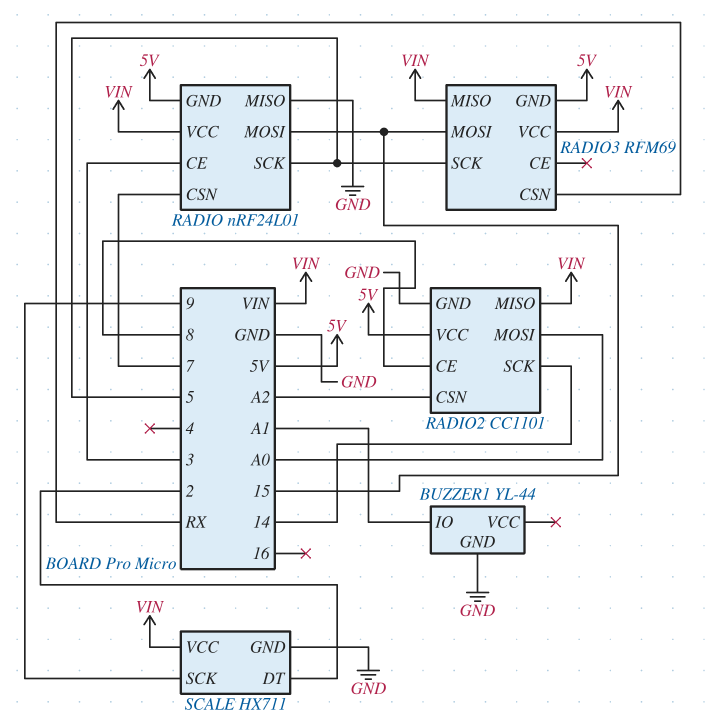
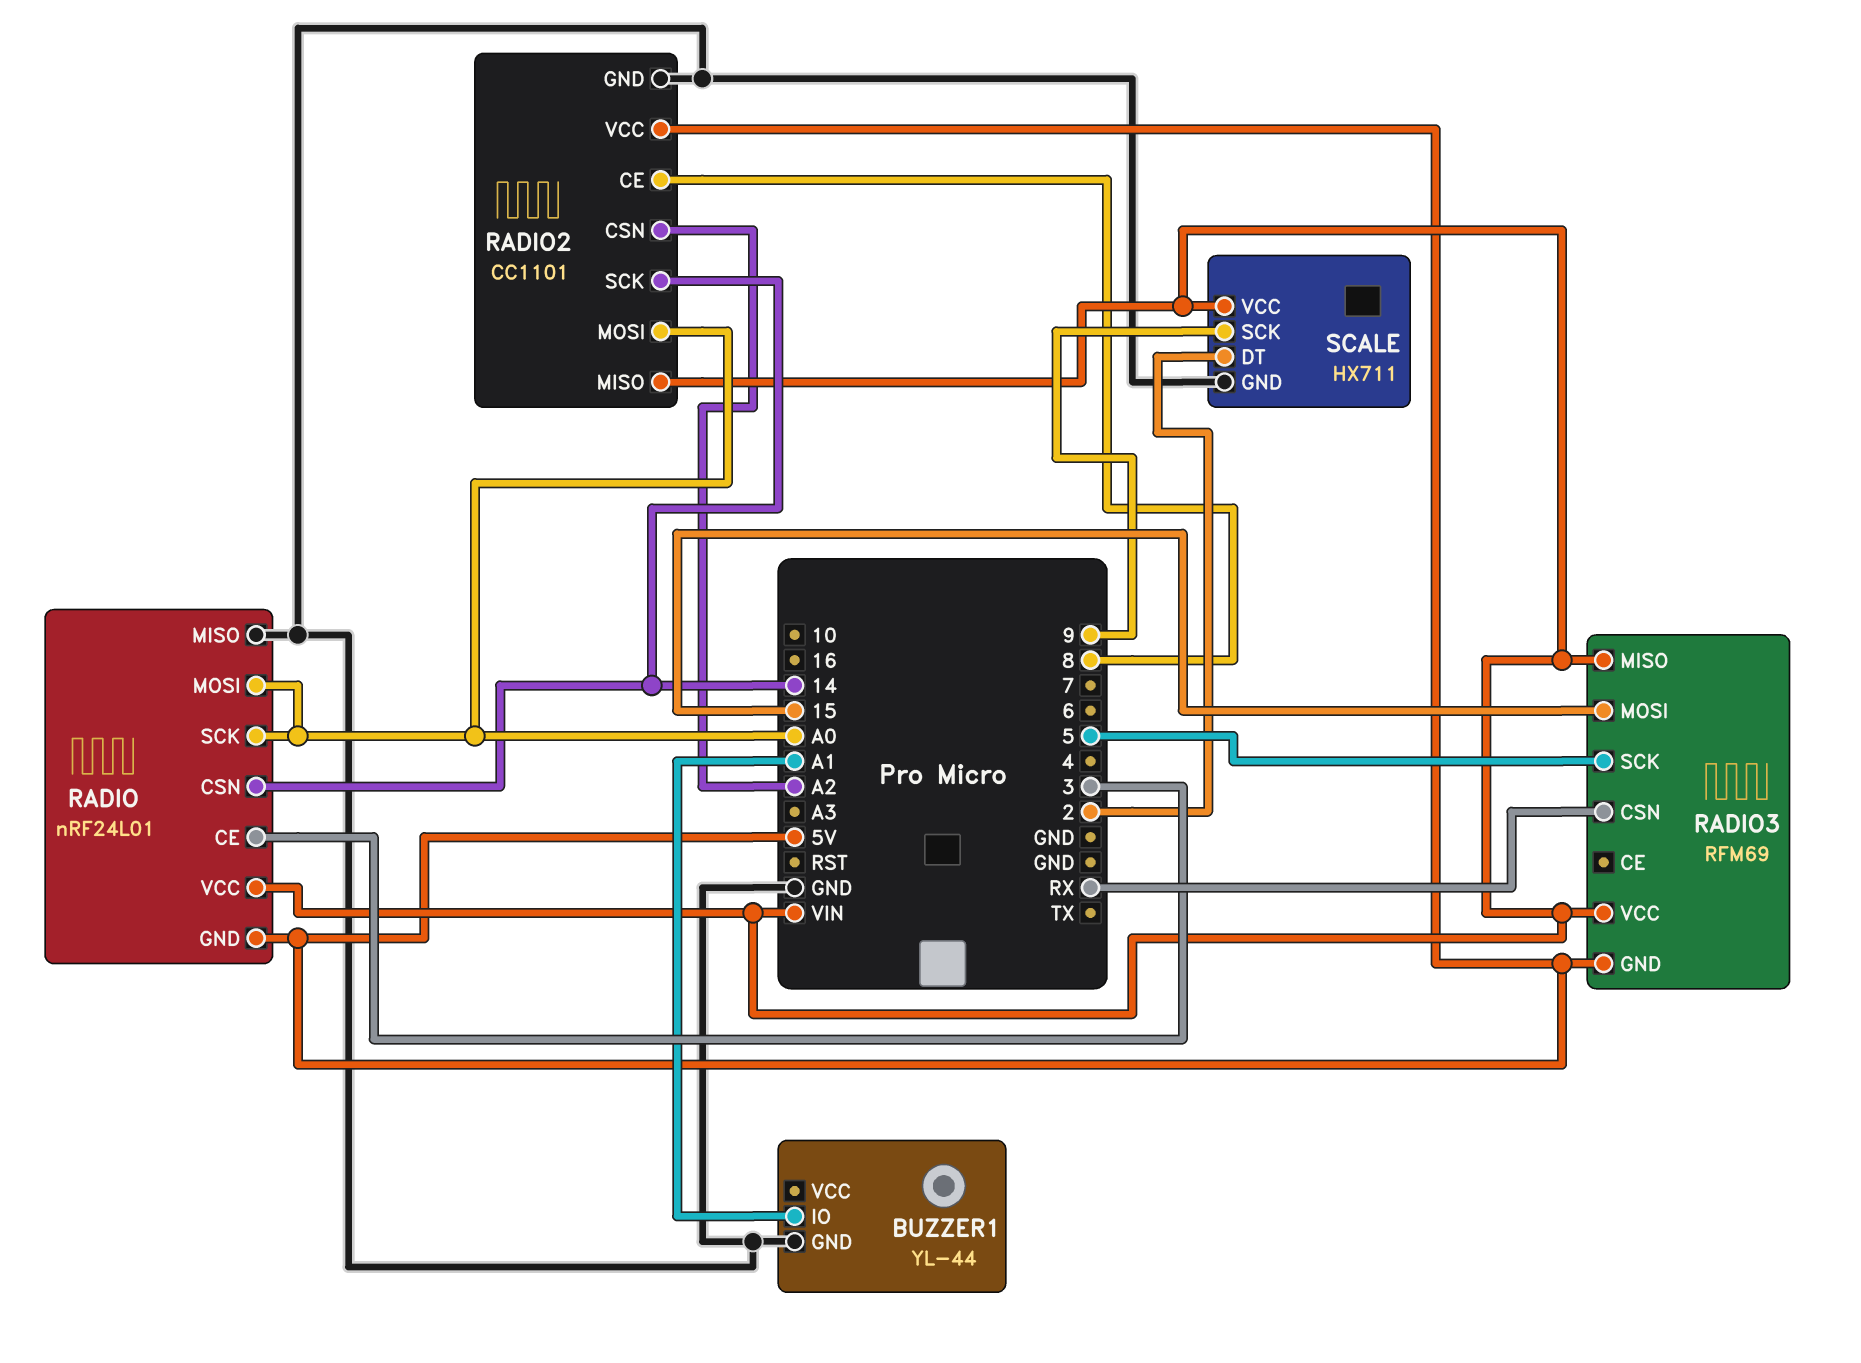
RADIO pin CSN: 7 -> 14
RADIO pin MOSI: 15 -> A0
RADIO pin SCK: 5 -> A0

